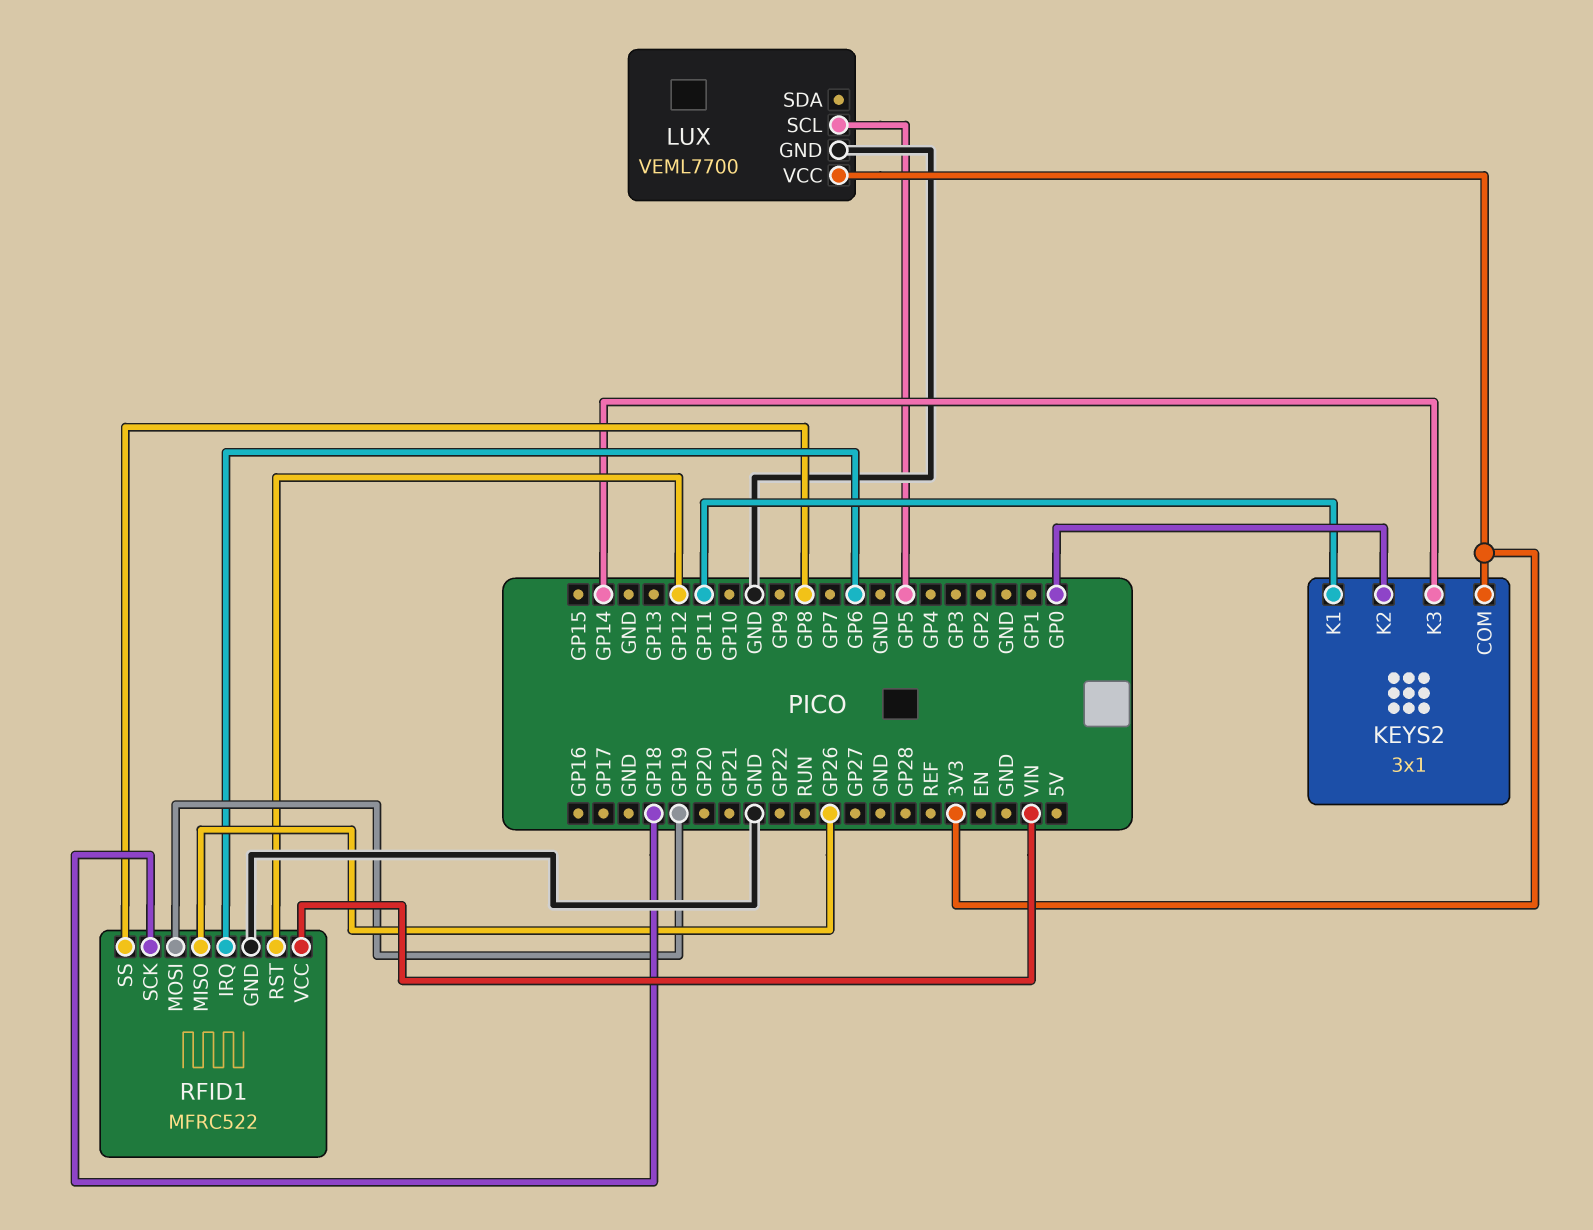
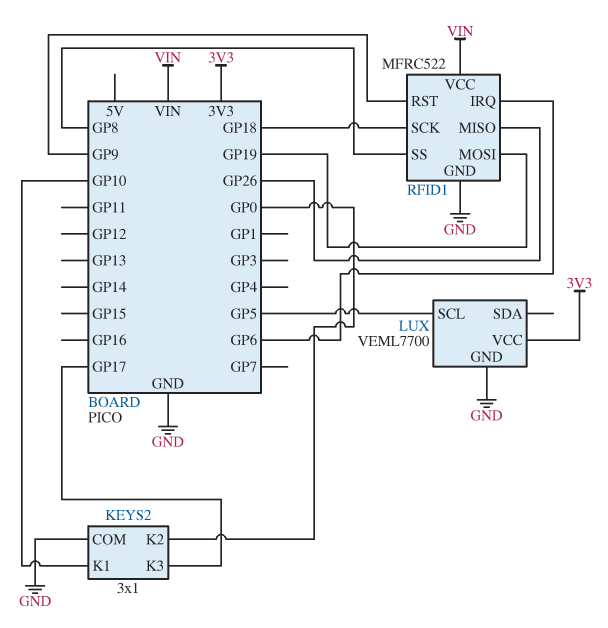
KEYS2 pin COM: 3V3 -> GND
KEYS2 pin K1: GP11 -> GP10
KEYS2 pin K3: GP14 -> GP17
RFID1 pin RST: GP12 -> GP9

